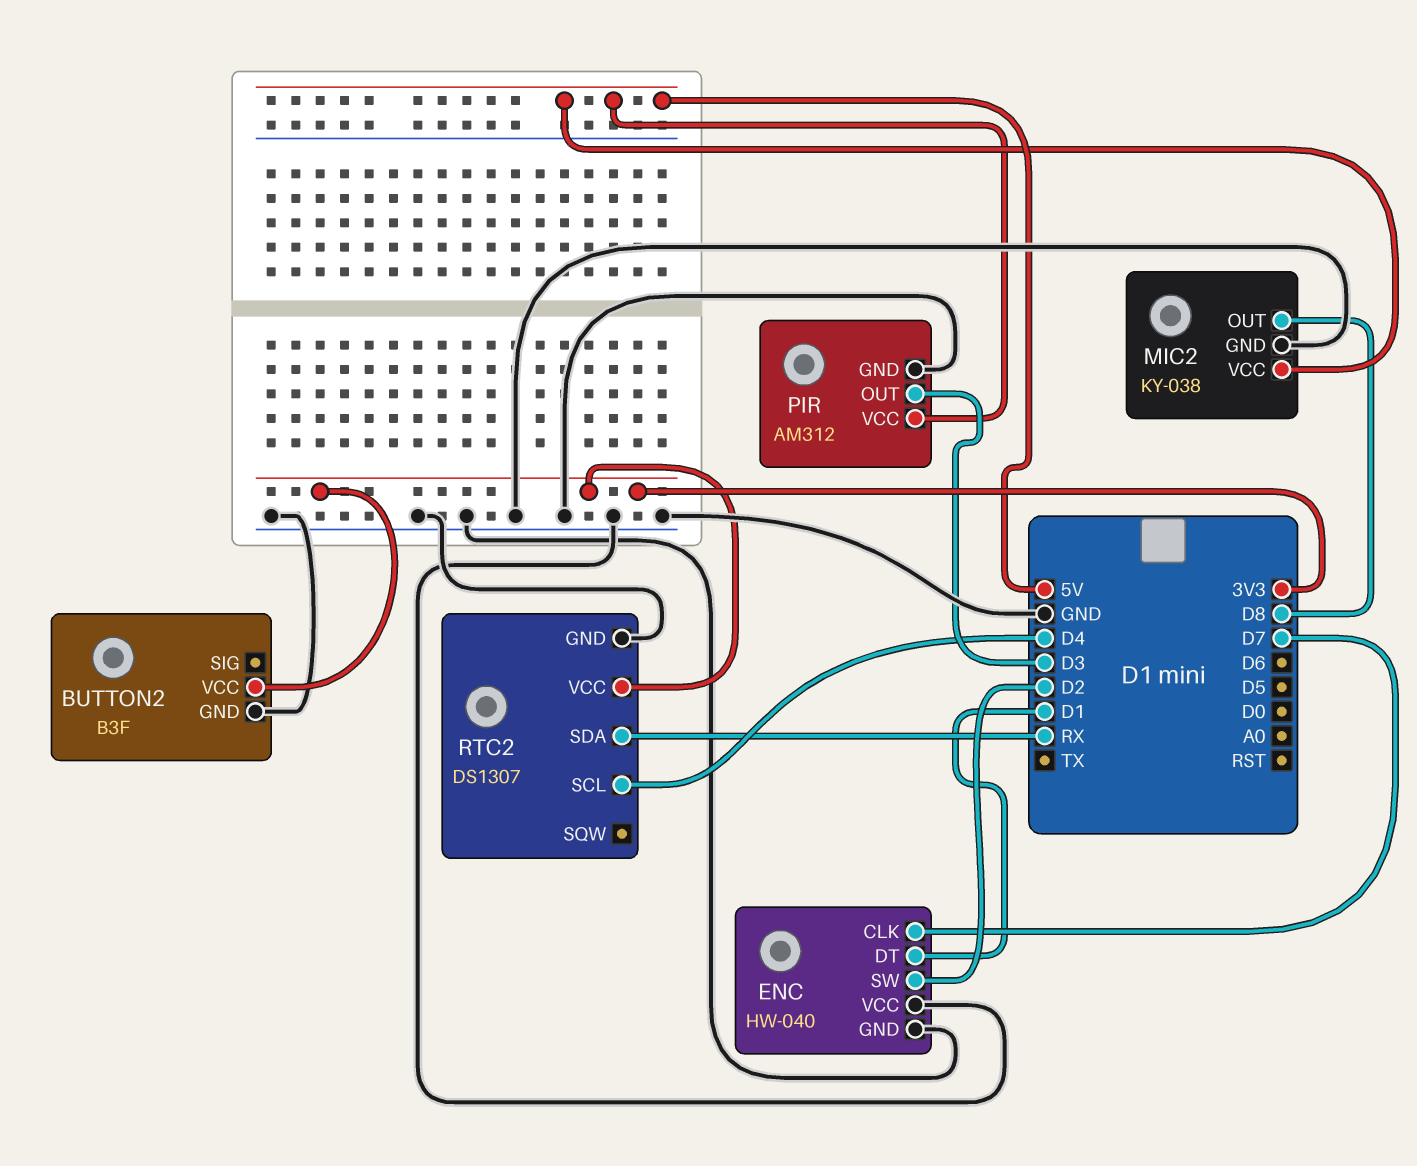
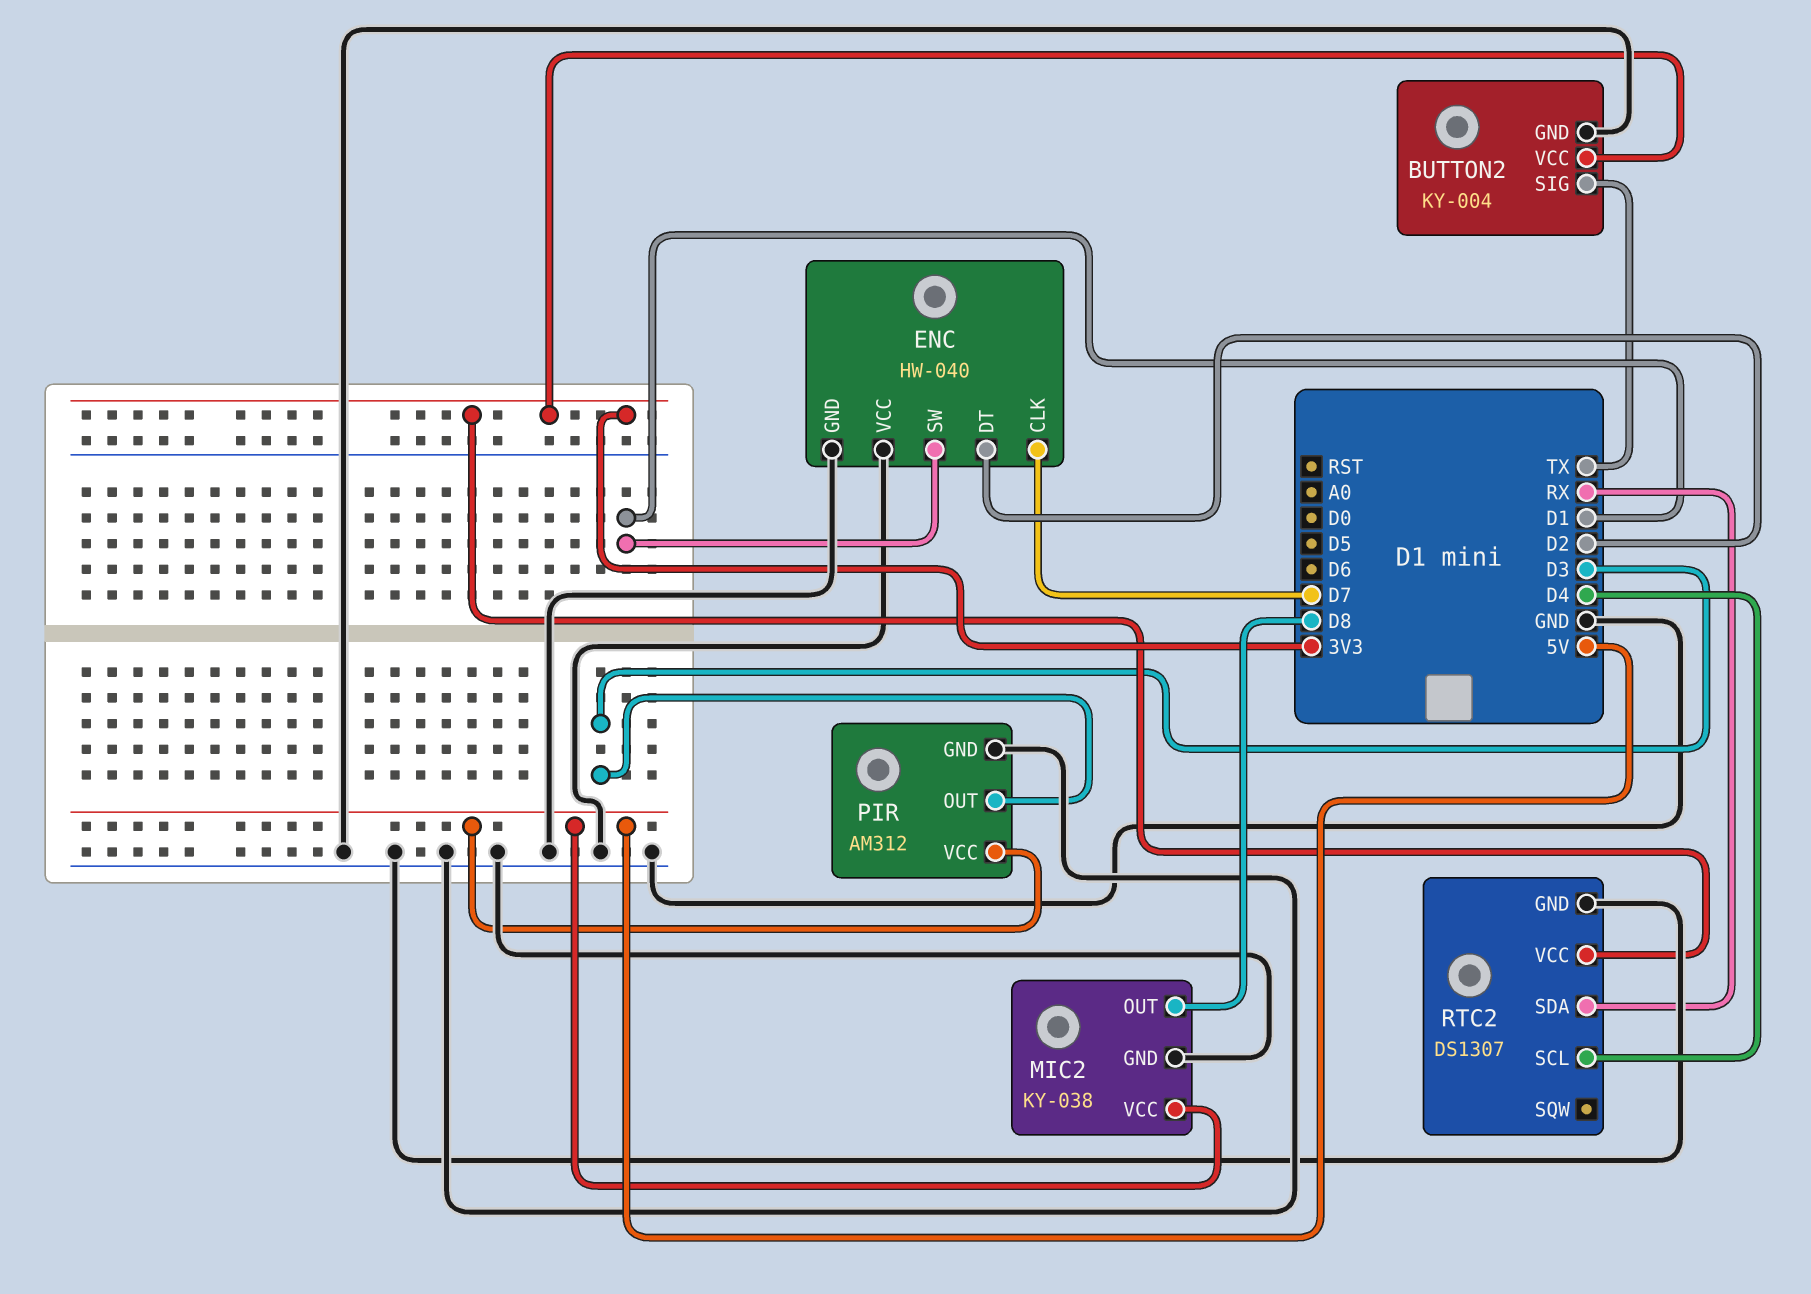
BUTTON2: B3F -> KY-004
BUTTON2 pin SIG: none -> TX
ENC pin DT: D1 -> D2
ENC pin SW: D2 -> D1

